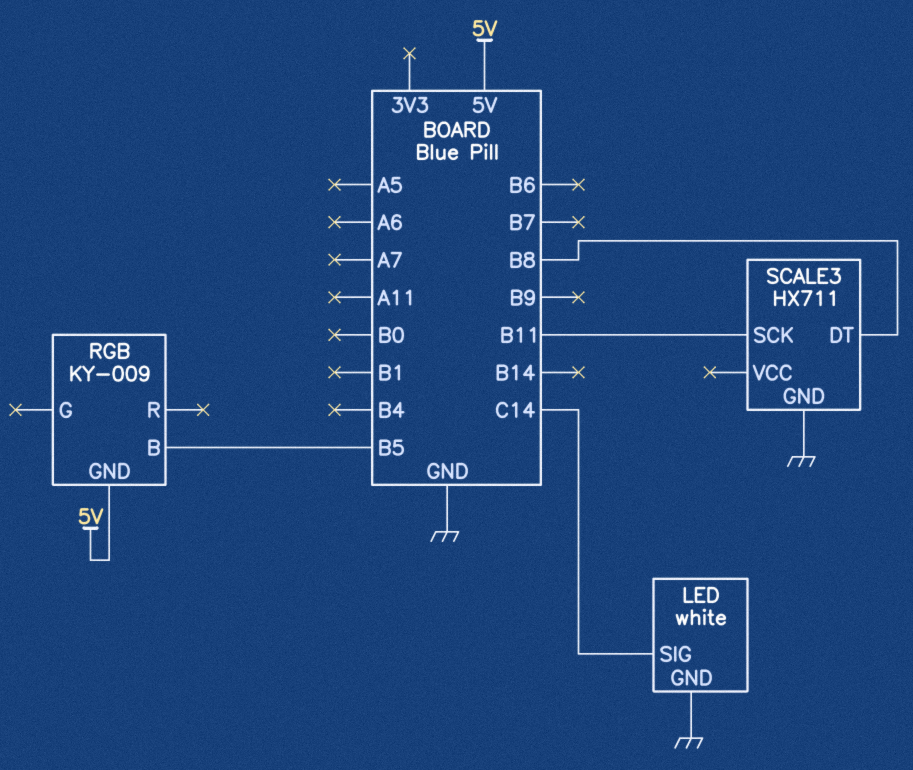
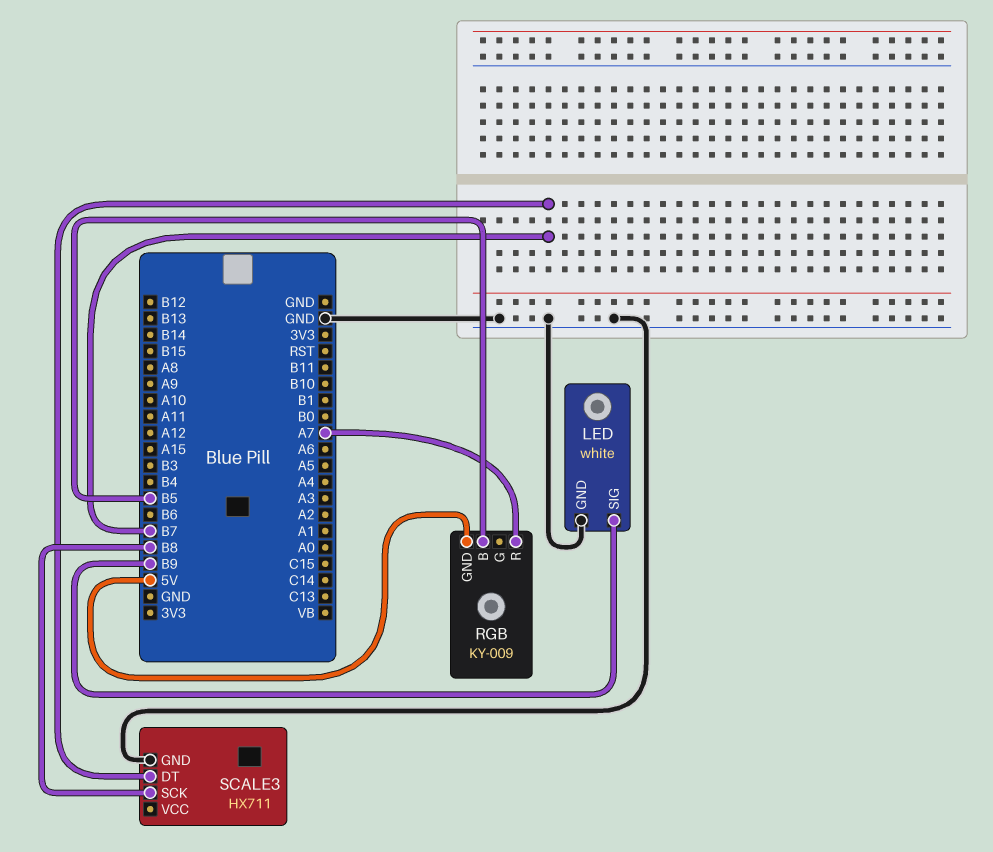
LED pin SIG: C14 -> B9
RGB pin R: none -> A7
SCALE3 pin DT: B8 -> B7
SCALE3 pin SCK: B11 -> B8

